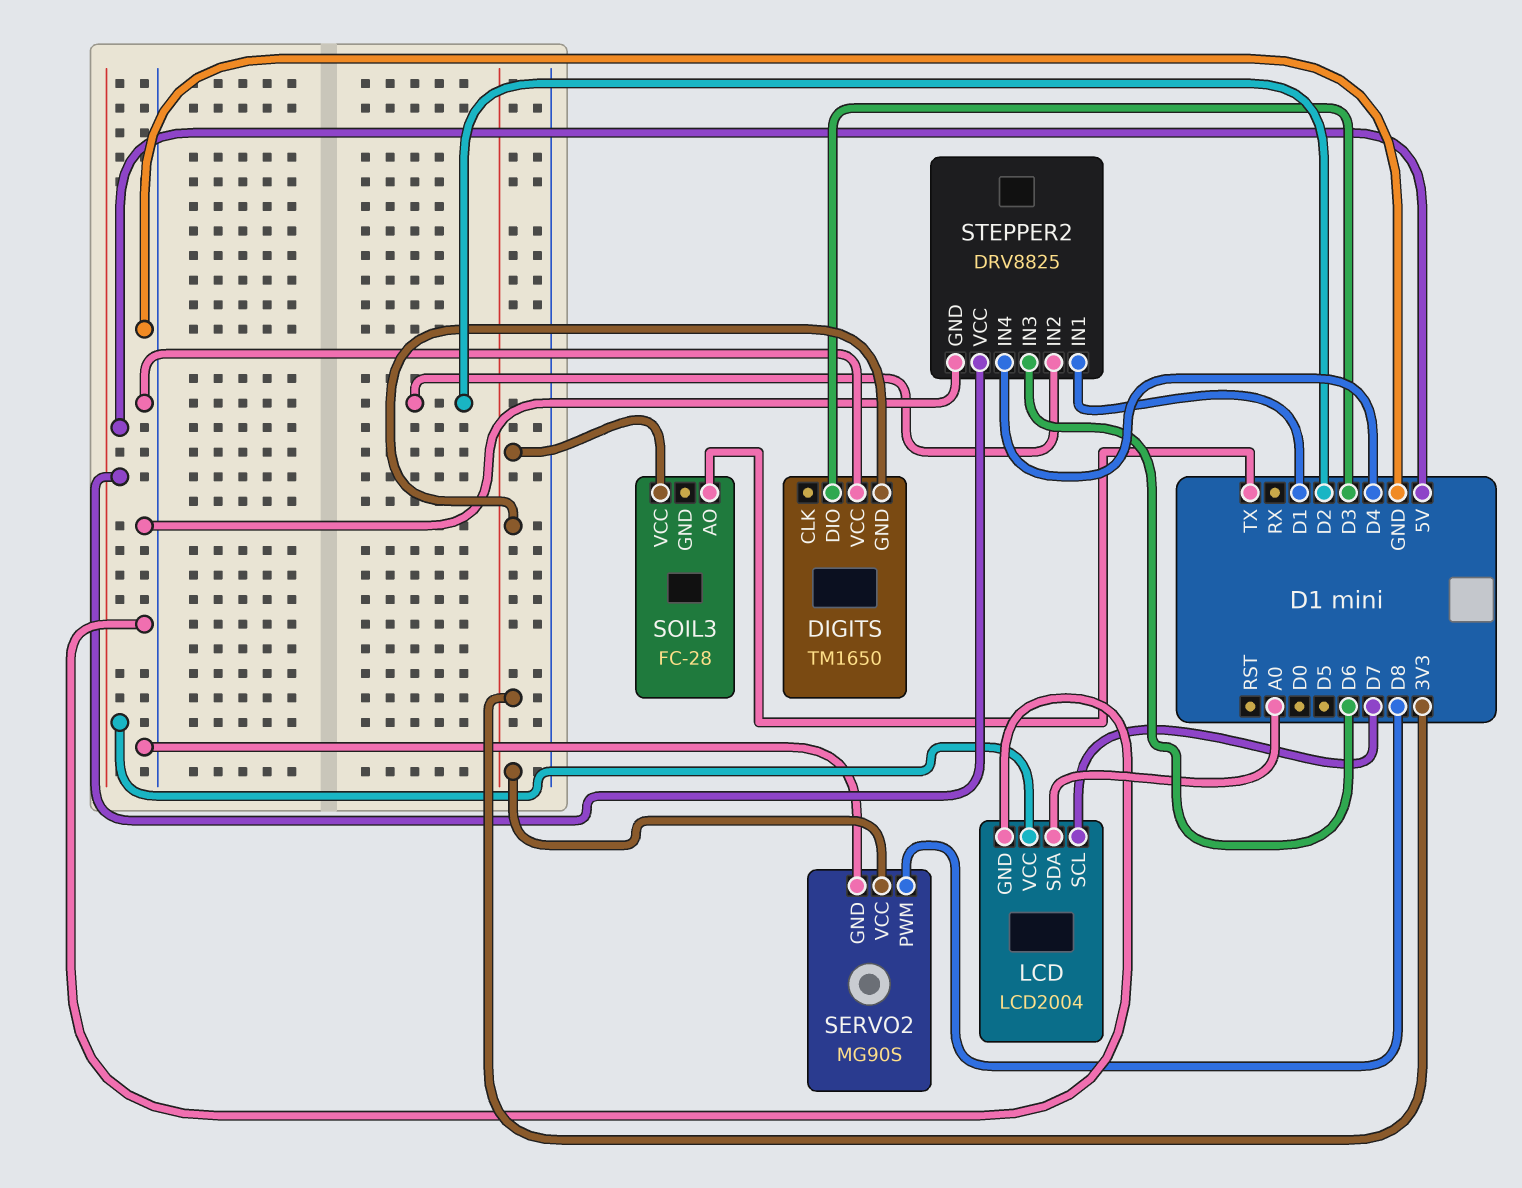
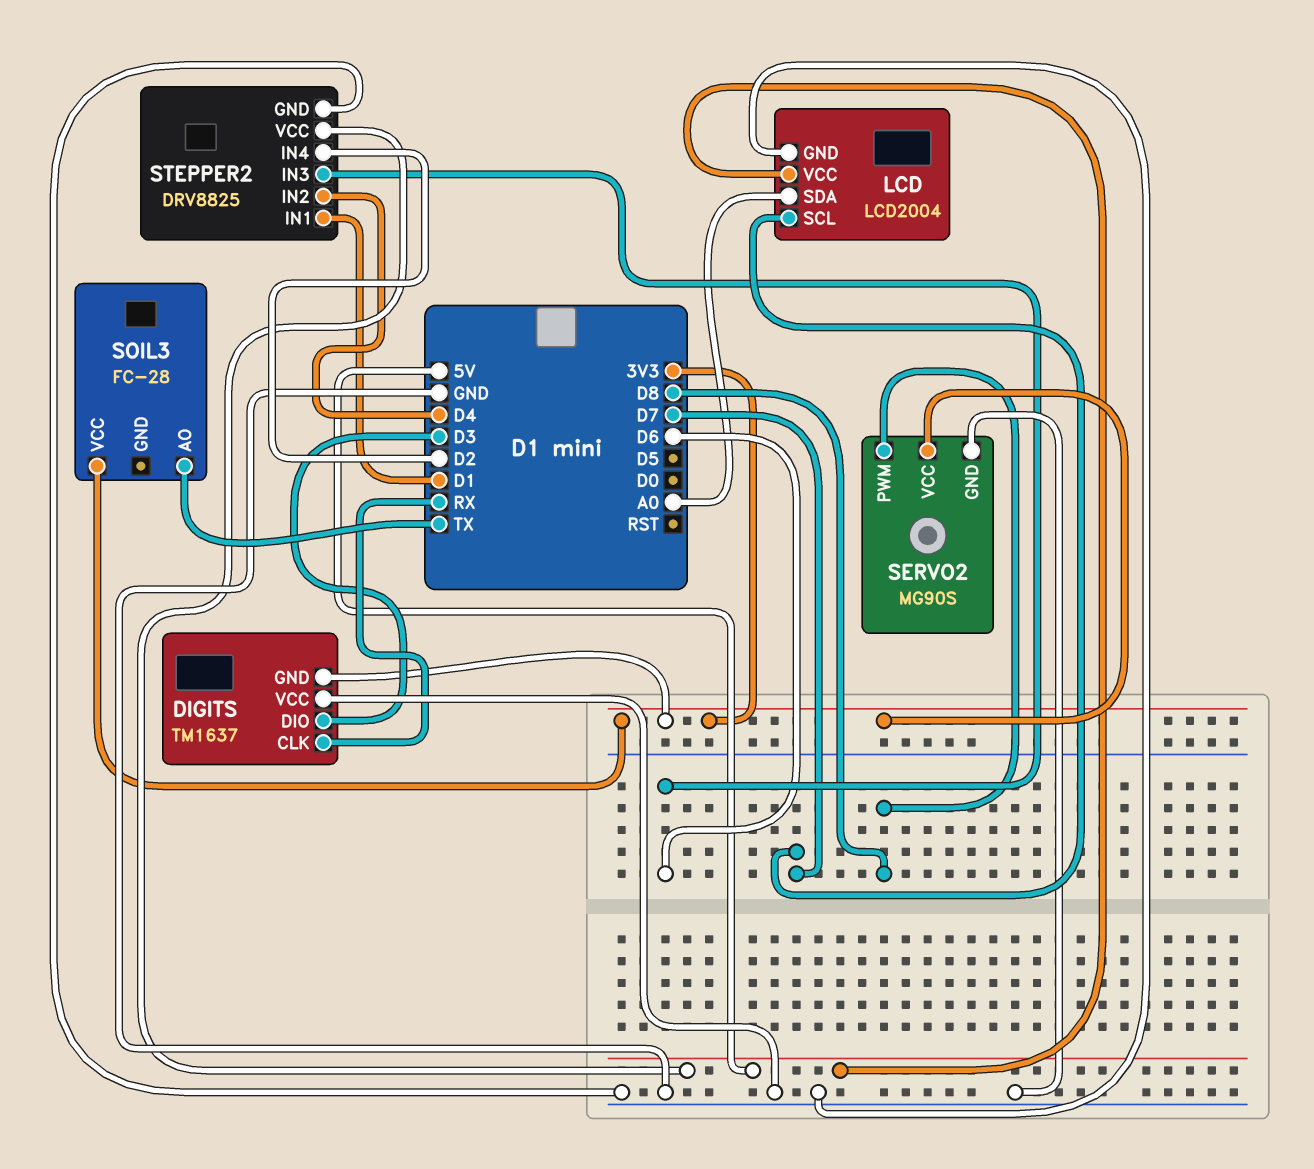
DIGITS: TM1650 -> TM1637
DIGITS pin CLK: none -> RX
STEPPER2 pin IN2: D2 -> D4
STEPPER2 pin IN4: D4 -> D2

